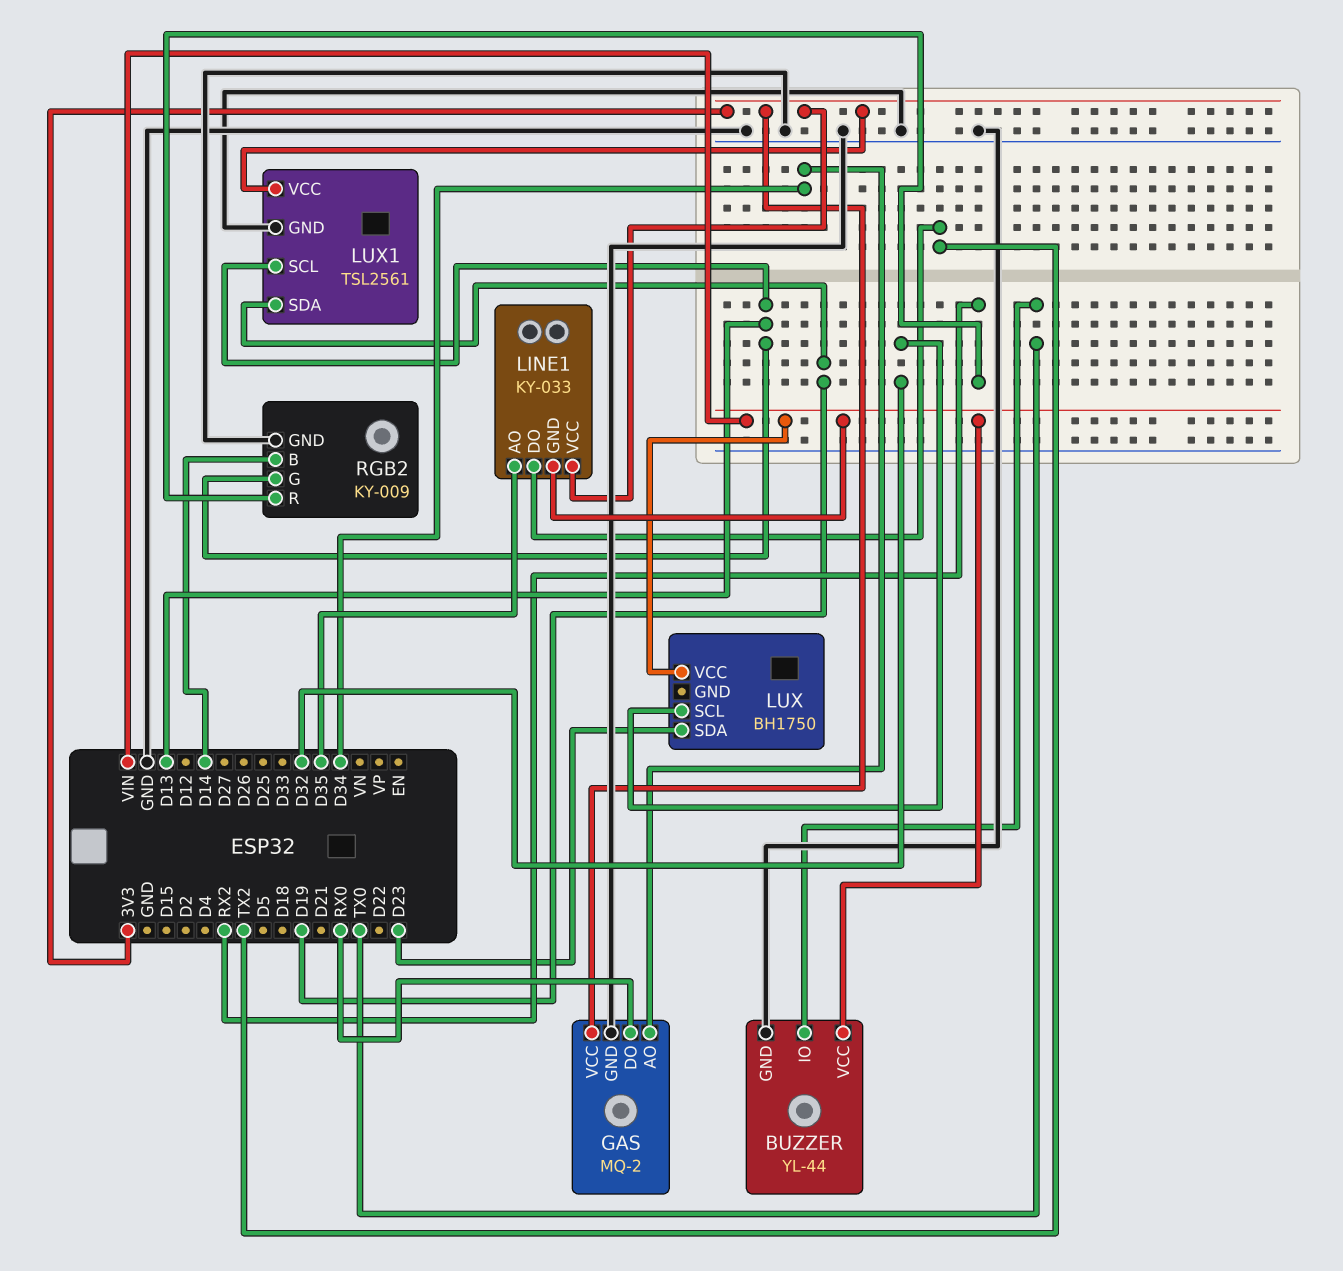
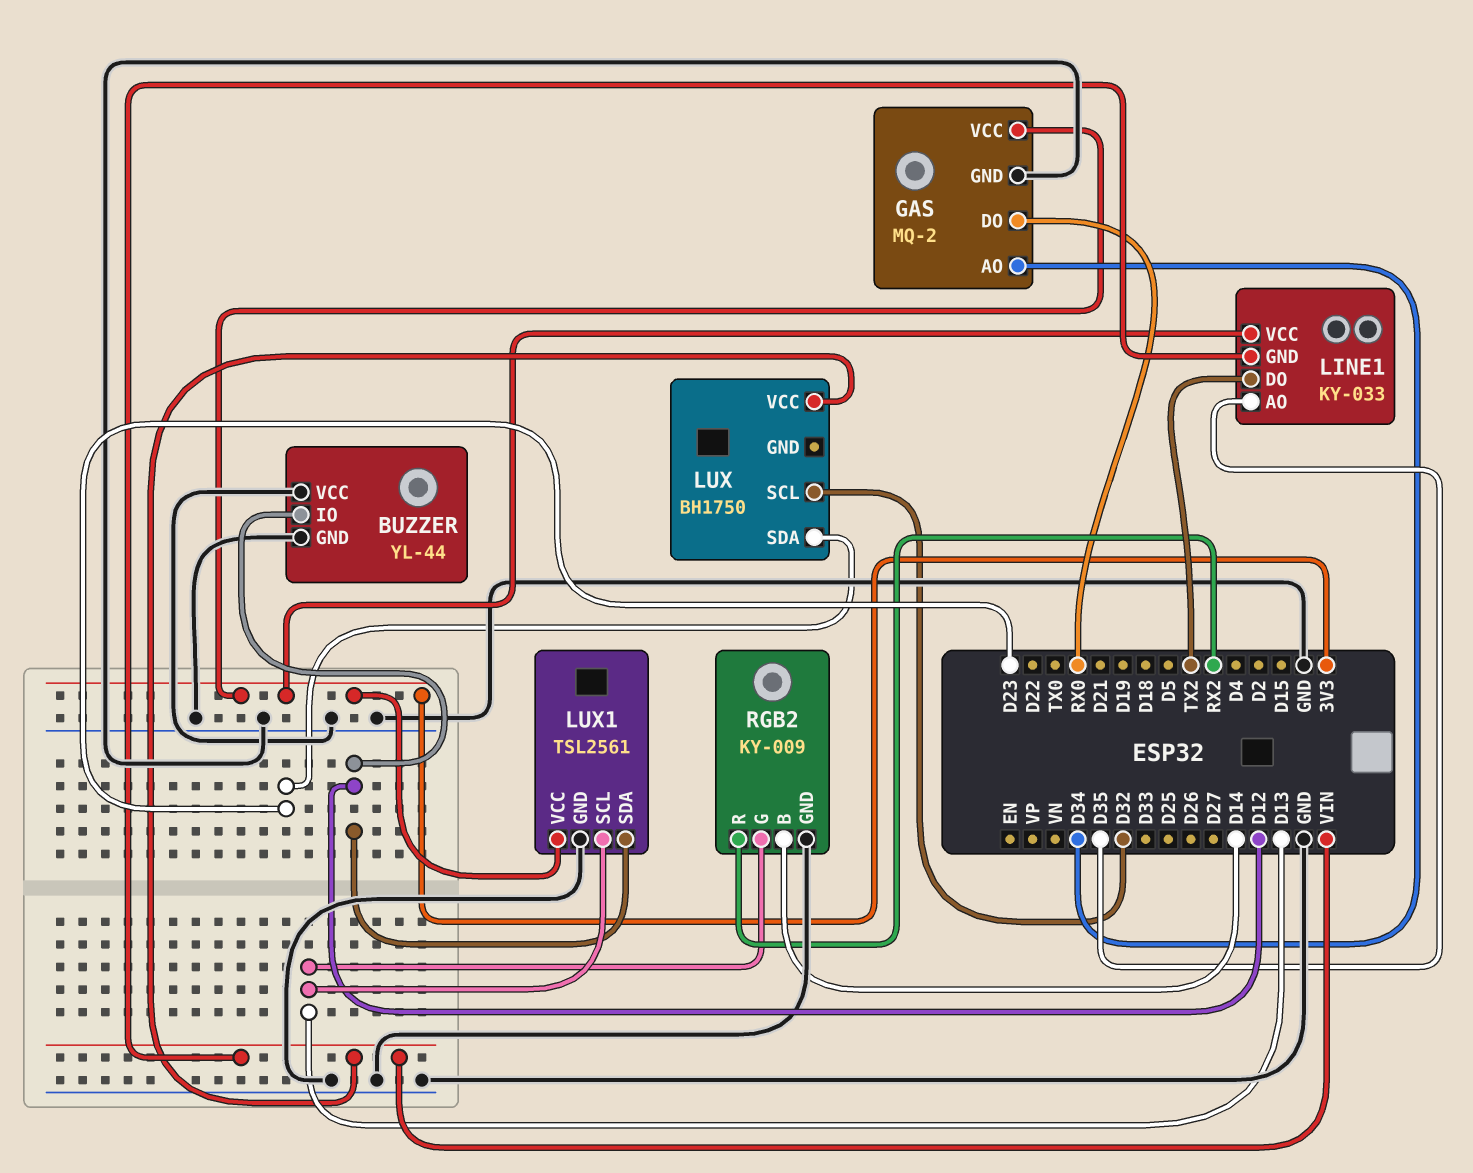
BUZZER pin IO: TX0 -> D12
BUZZER pin VCC: VIN -> GND
LUX1 pin SDA: D19 -> D12

